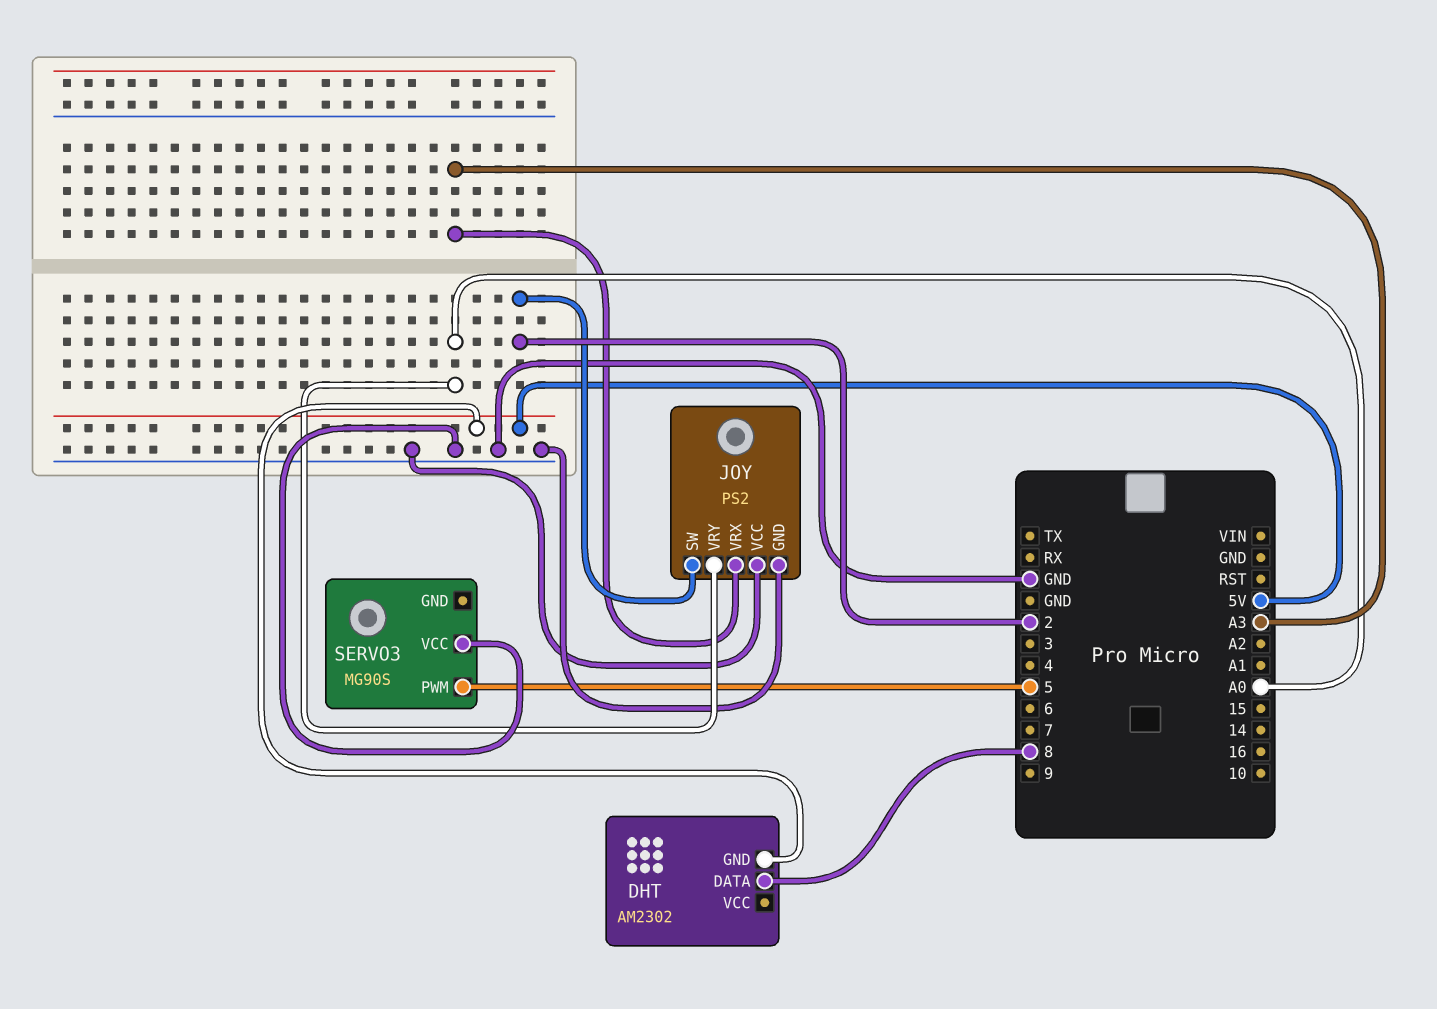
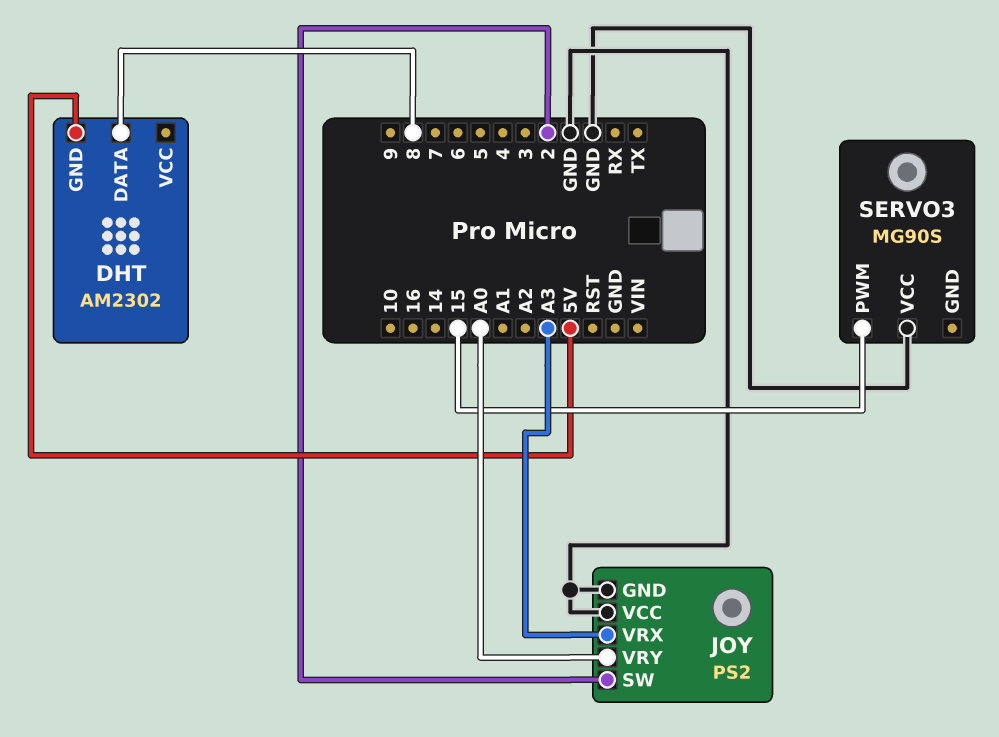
SERVO3 pin PWM: 5 -> 15

